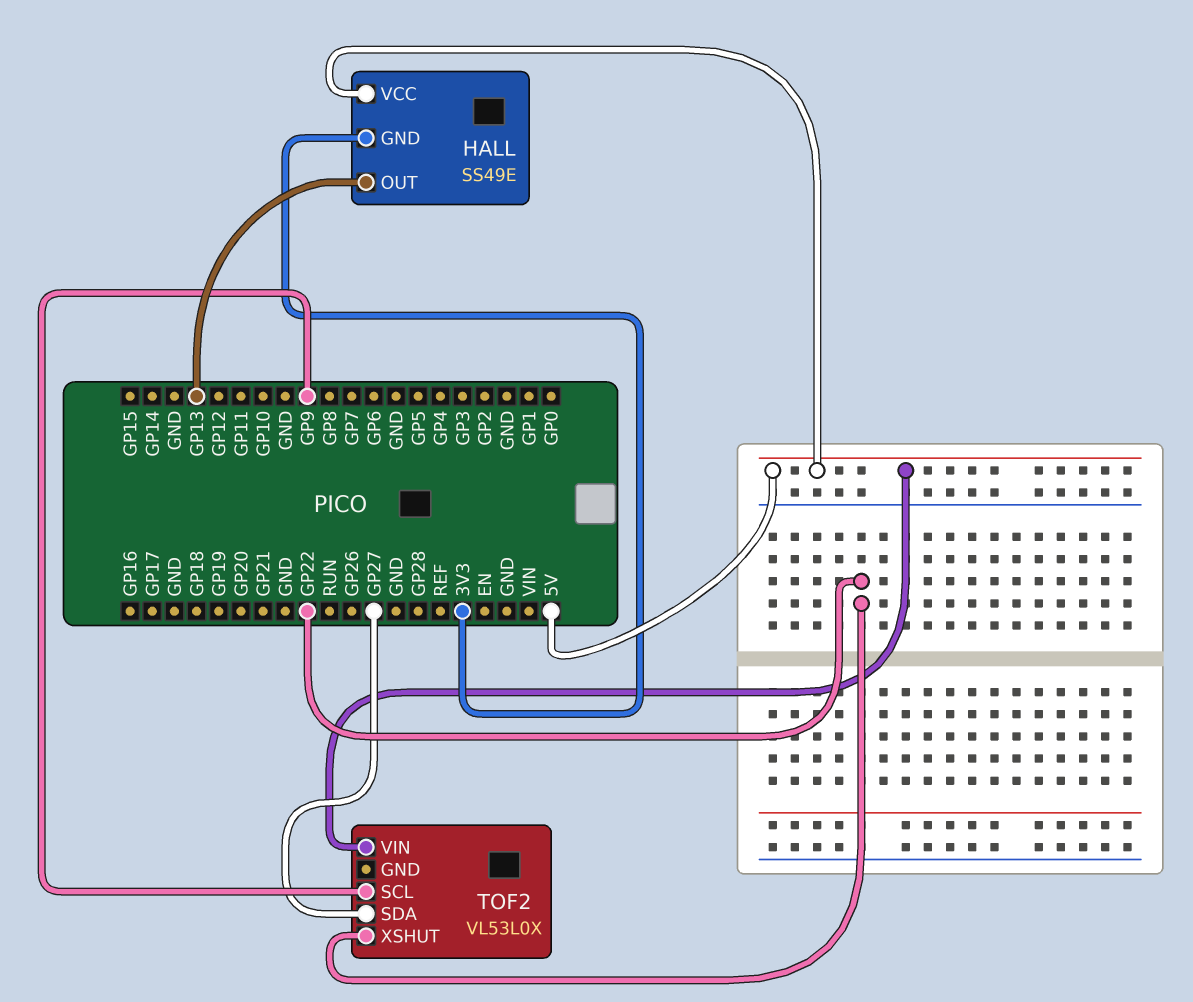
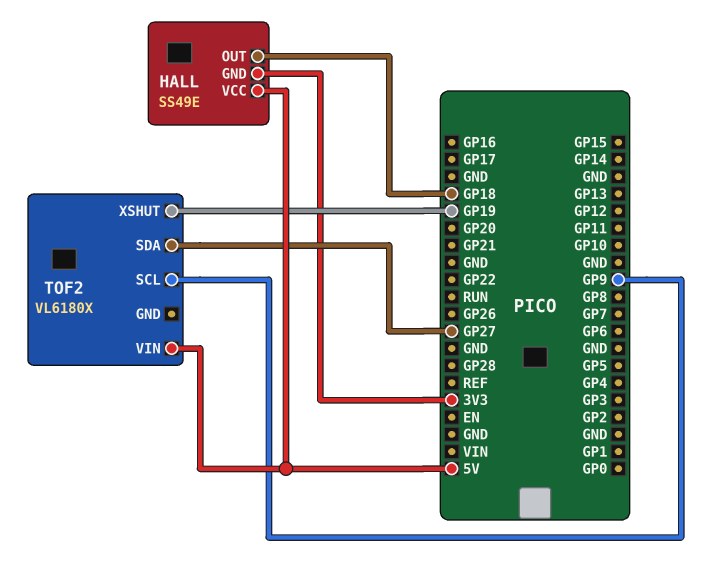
HALL pin OUT: GP13 -> GP18
TOF2: VL53L0X -> VL6180X
TOF2 pin XSHUT: GP22 -> GP19

